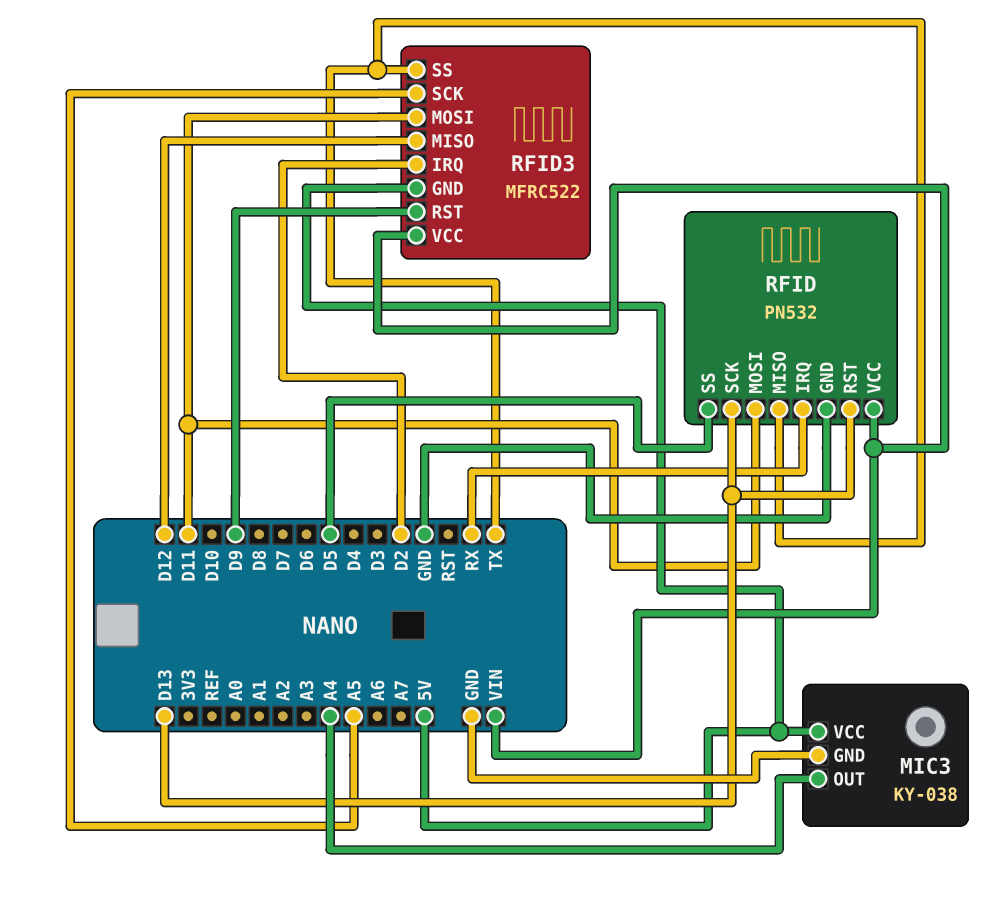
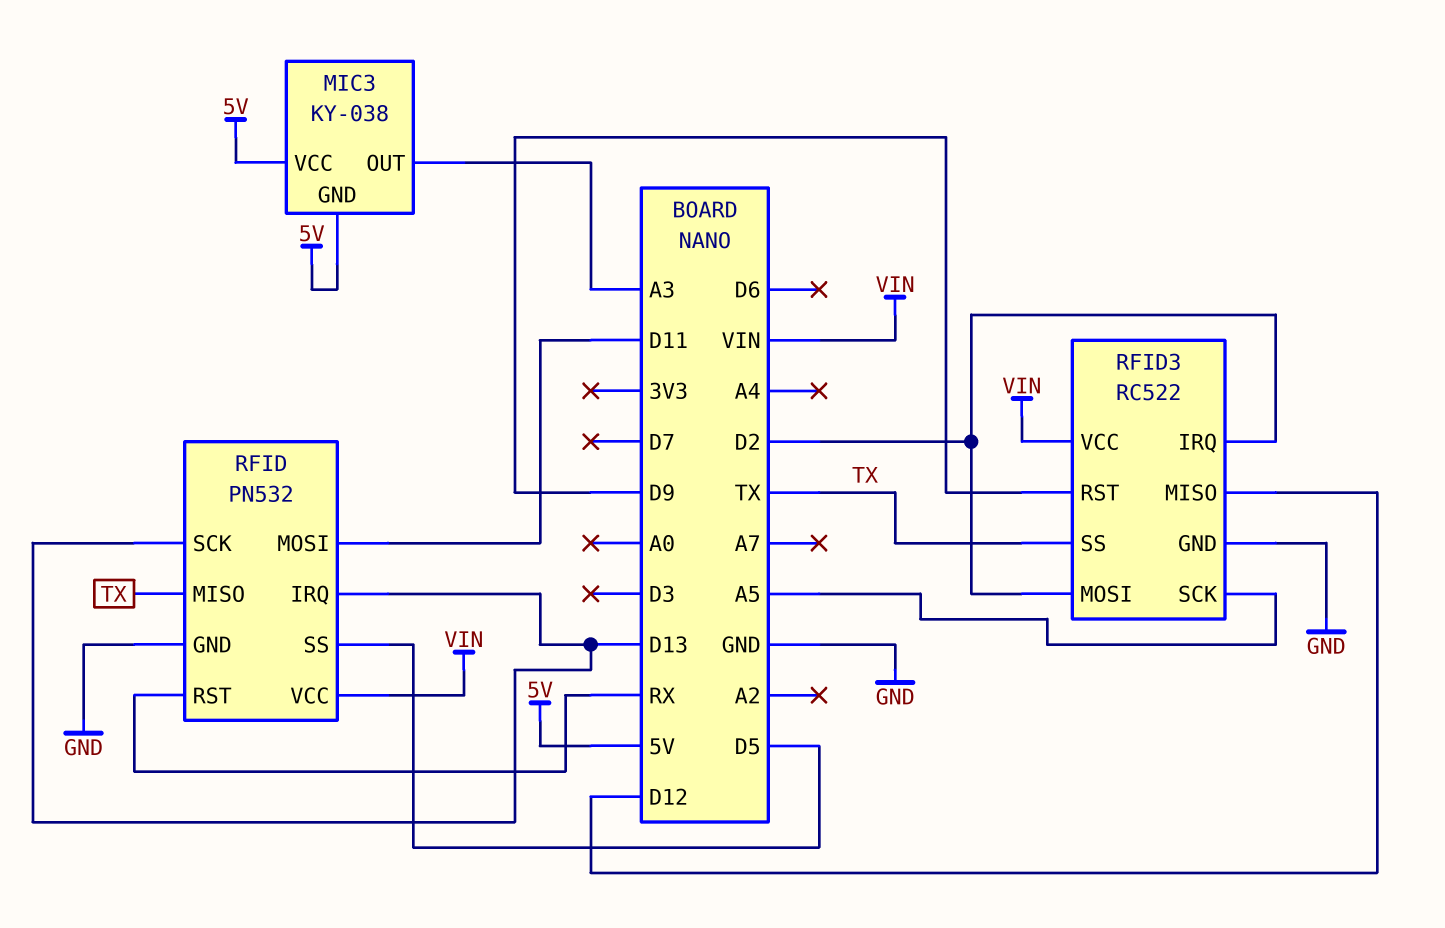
MIC3 pin GND: GND -> 5V
MIC3 pin OUT: A4 -> A3
RFID pin IRQ: RX -> D13
RFID pin RST: D13 -> RX
RFID3: MFRC522 -> RC522
RFID3 pin GND: 5V -> GND
RFID3 pin MOSI: D11 -> D2

